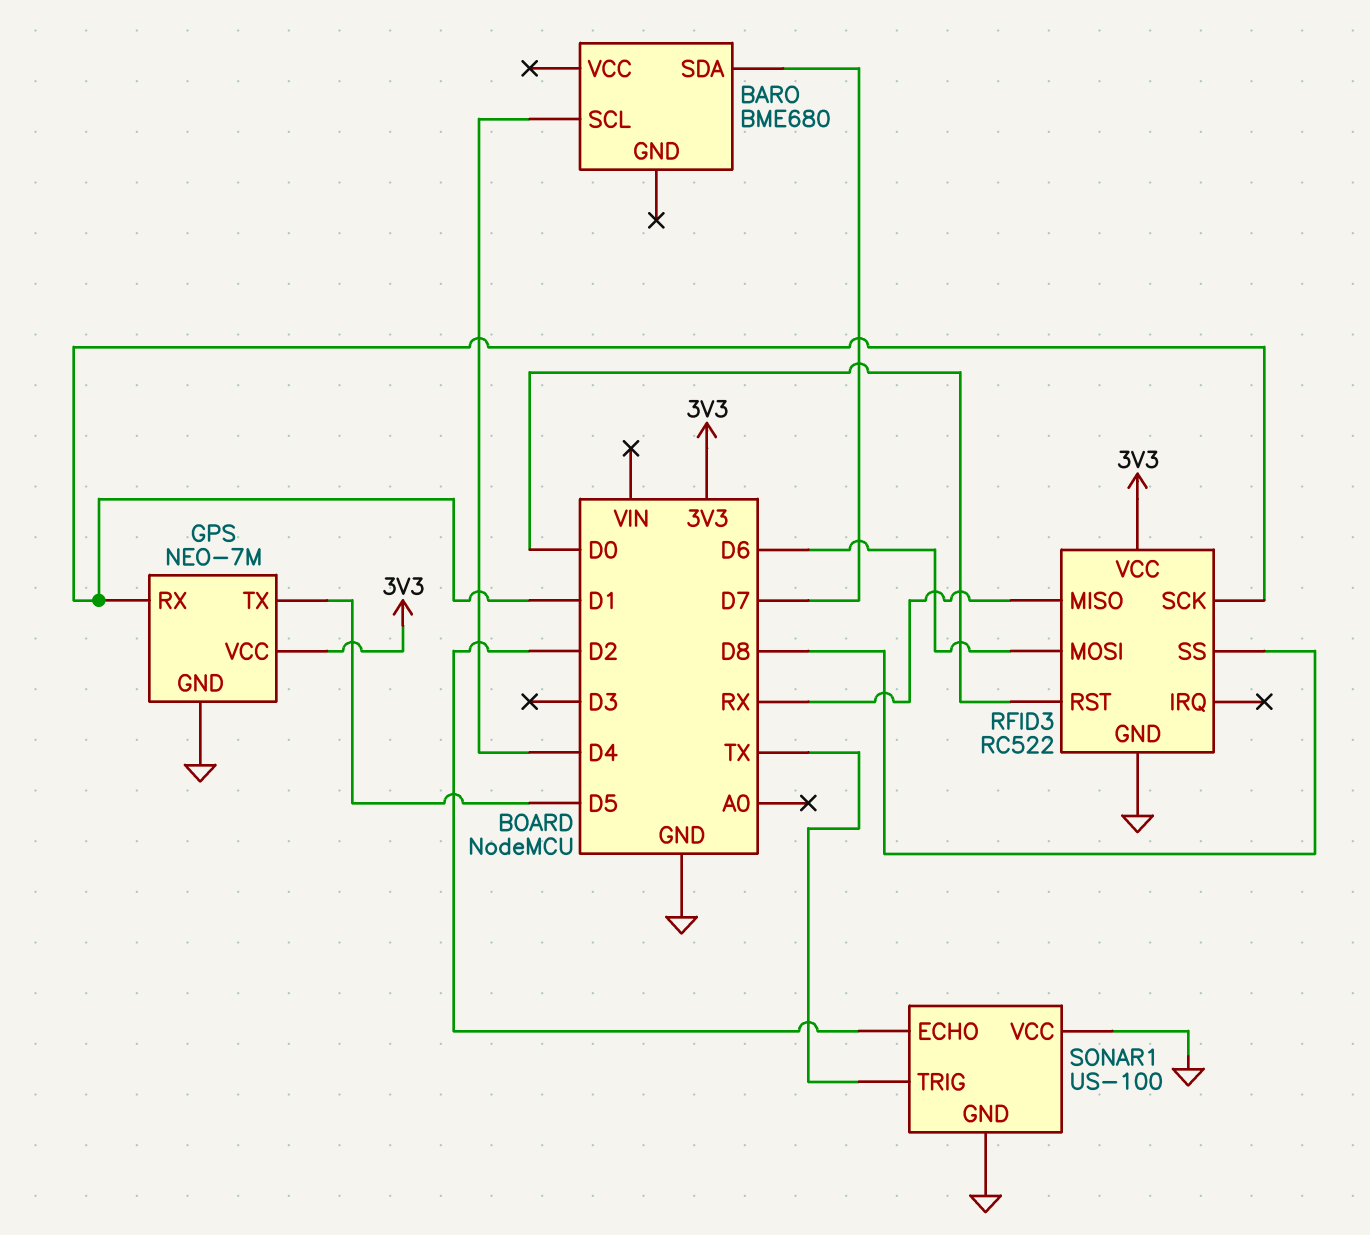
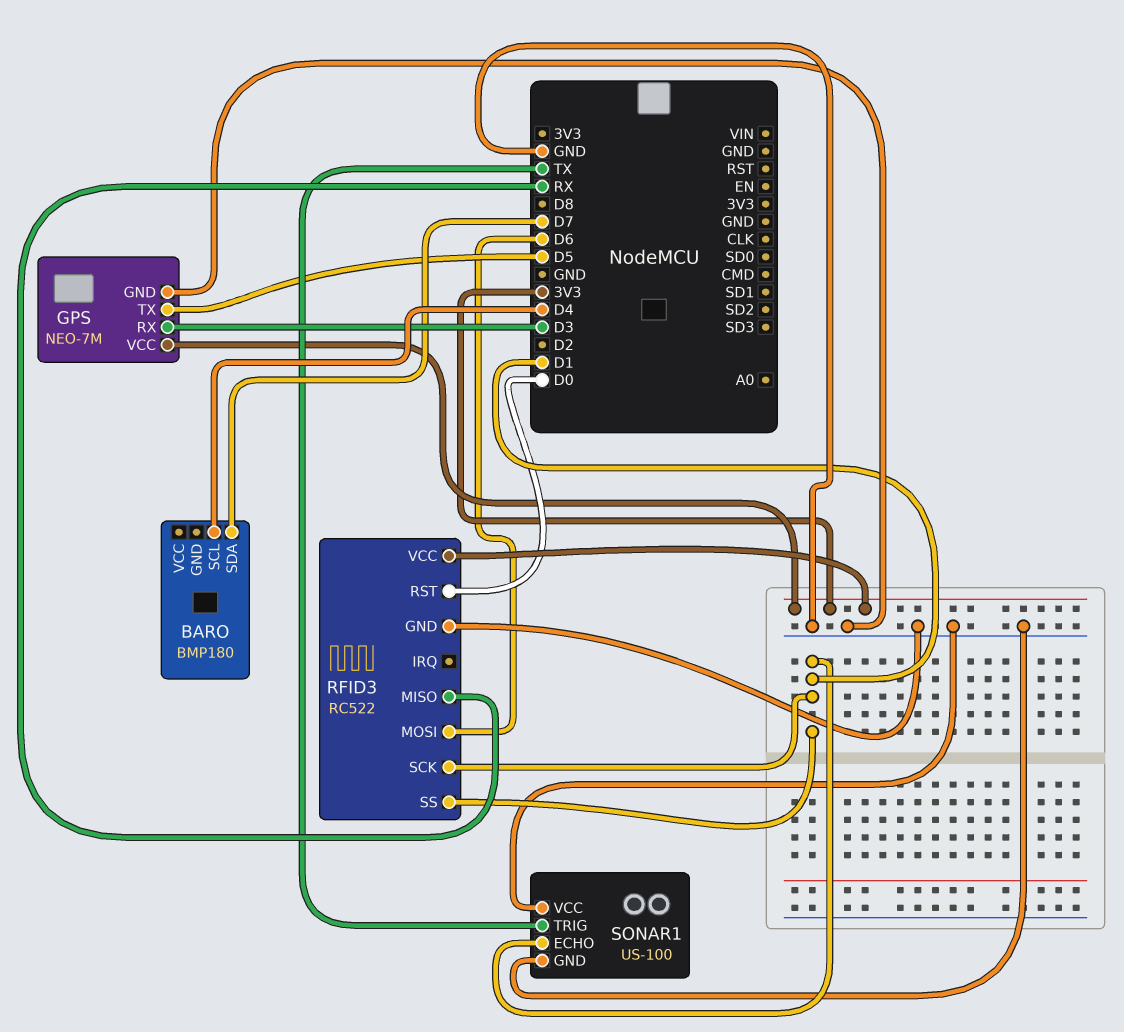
BARO: BME680 -> BMP180
GPS pin RX: D1 -> D3
RFID3 pin SS: D8 -> D1
SONAR1 pin ECHO: D2 -> D1

